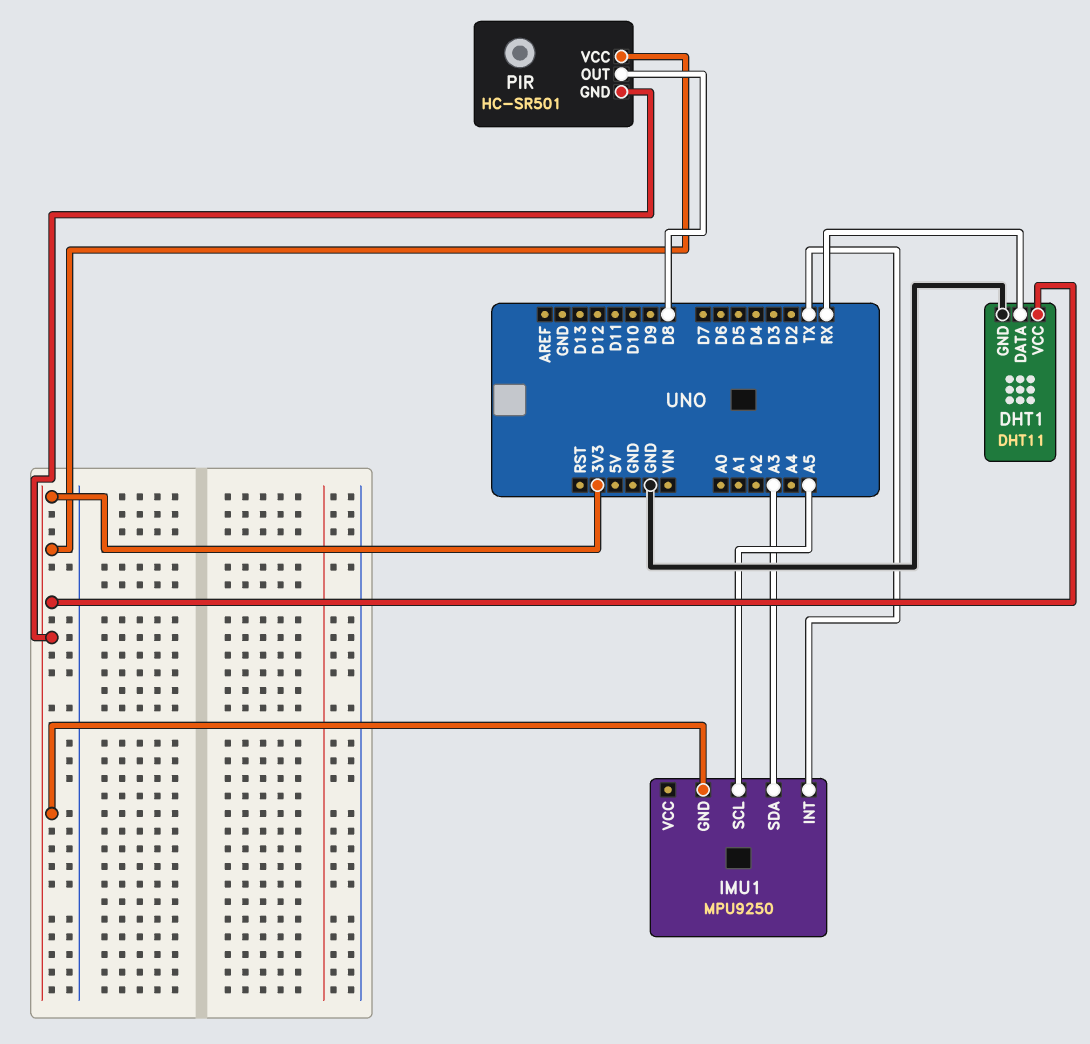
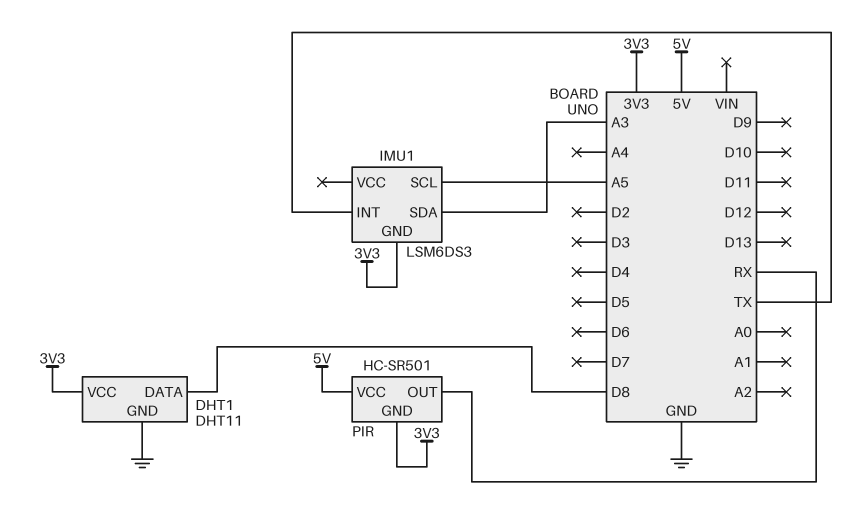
DHT1 pin DATA: RX -> D8
IMU1: MPU9250 -> LSM6DS3
PIR pin OUT: D8 -> RX
PIR pin VCC: 3V3 -> 5V

